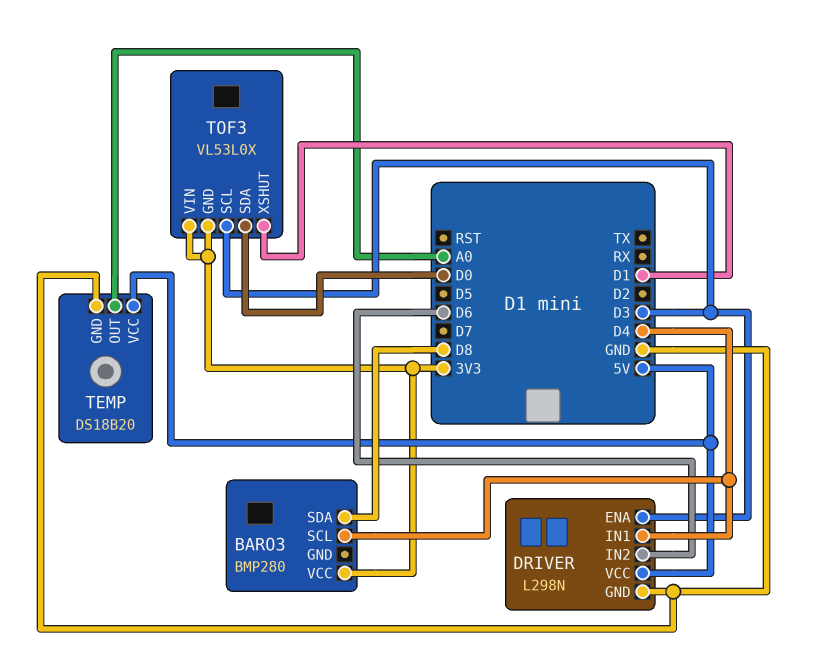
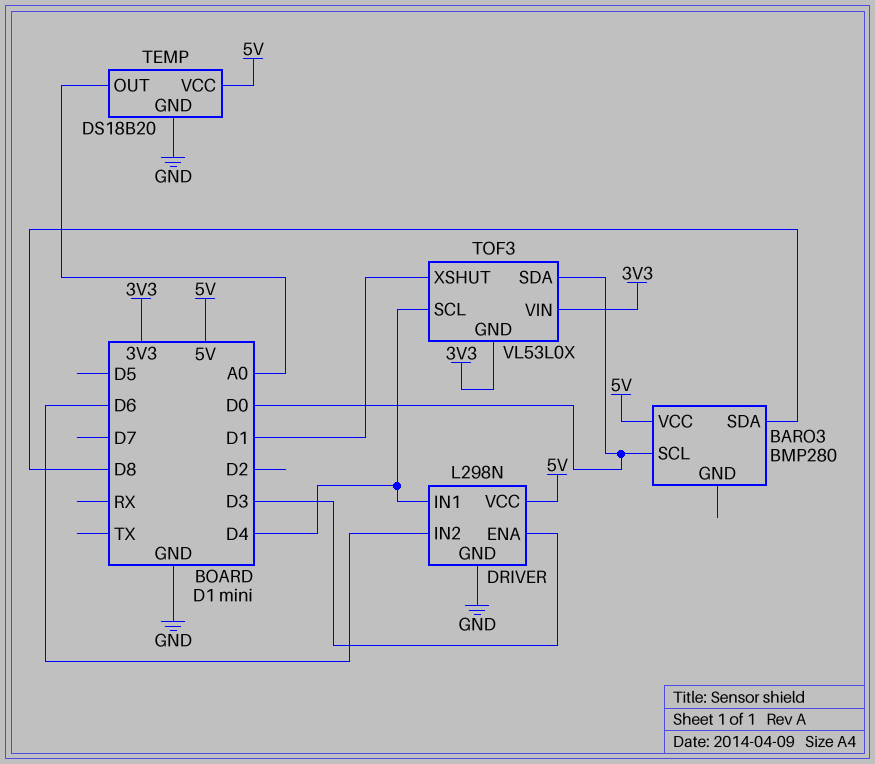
BARO3 pin SCL: D4 -> D0
BARO3 pin VCC: 3V3 -> 5V
TOF3 pin SCL: D3 -> D4

